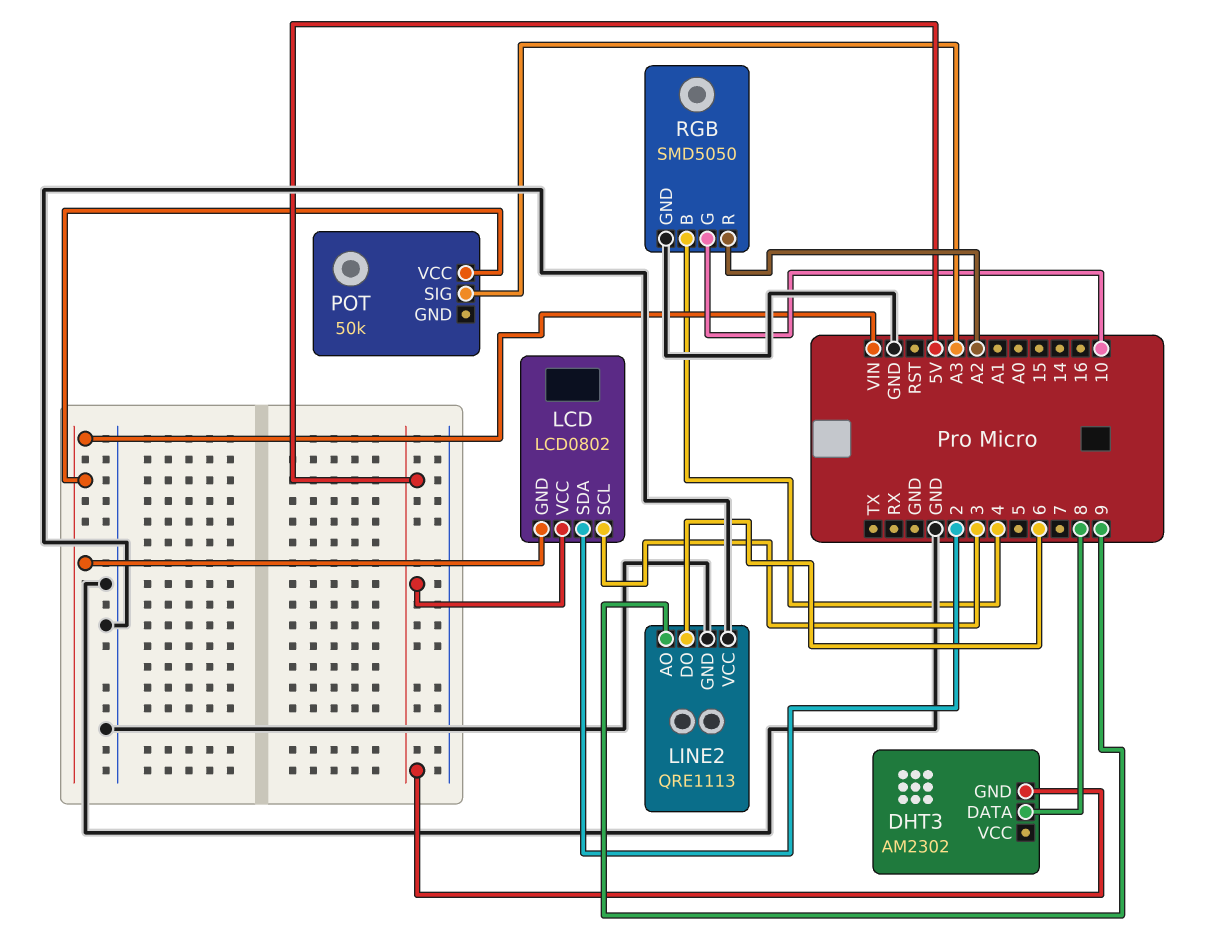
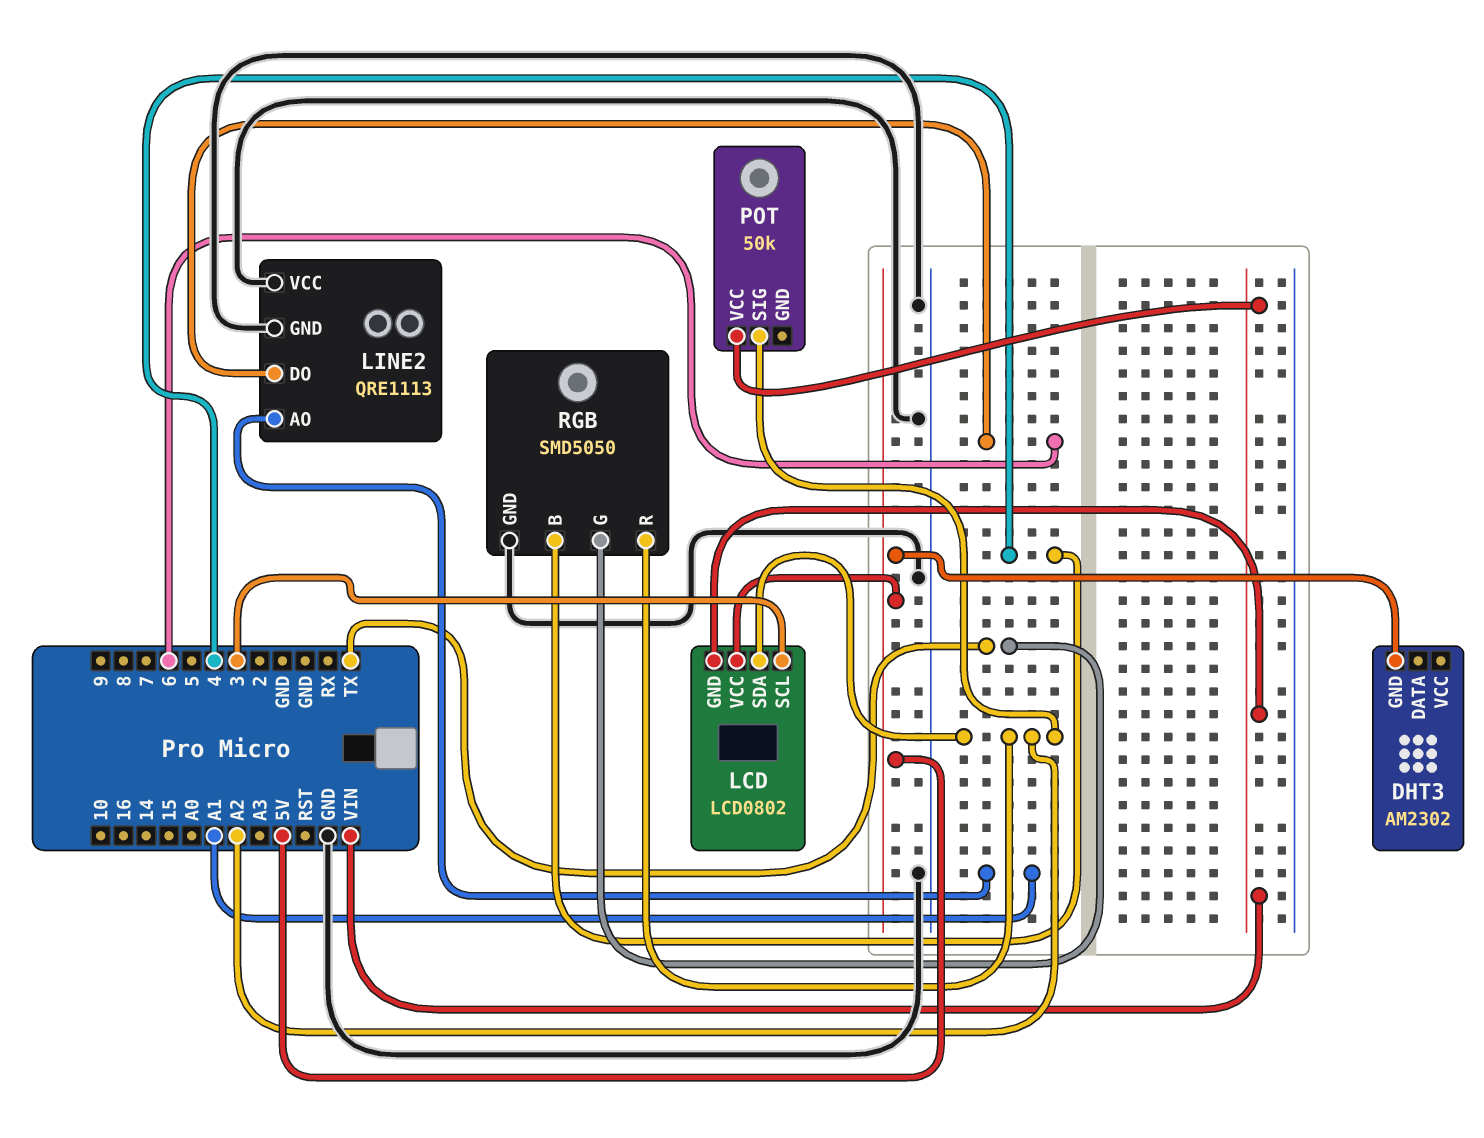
DHT3 pin DATA: 8 -> none
LCD pin SDA: 2 -> A2
LINE2 pin AO: 9 -> A1
POT pin SIG: A3 -> A2
RGB pin G: 10 -> TX

